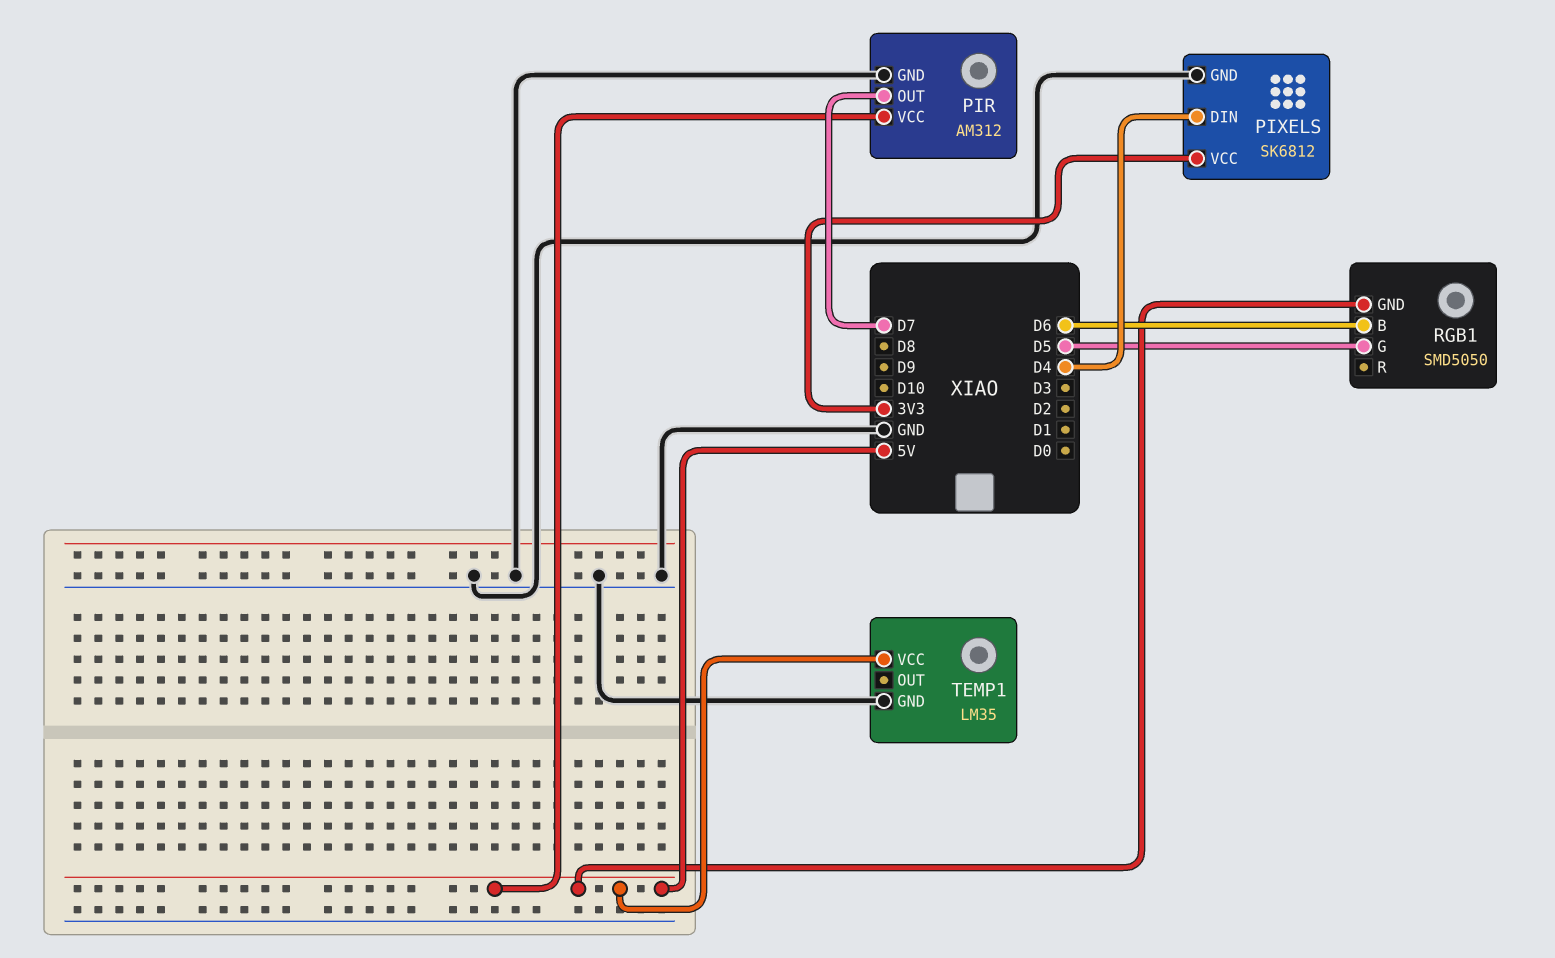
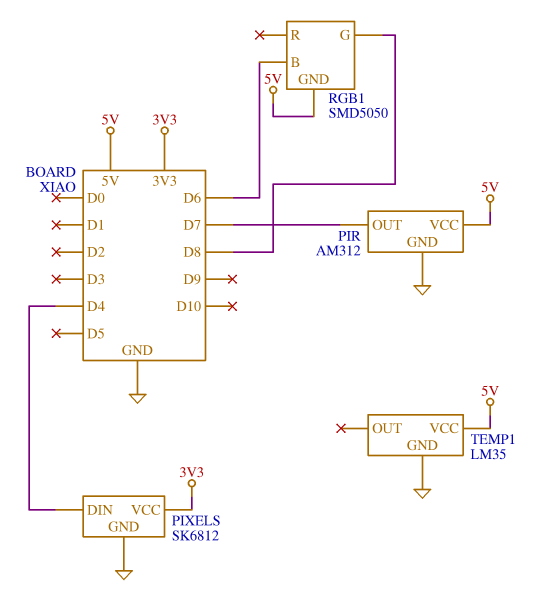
RGB1 pin G: D5 -> D8

